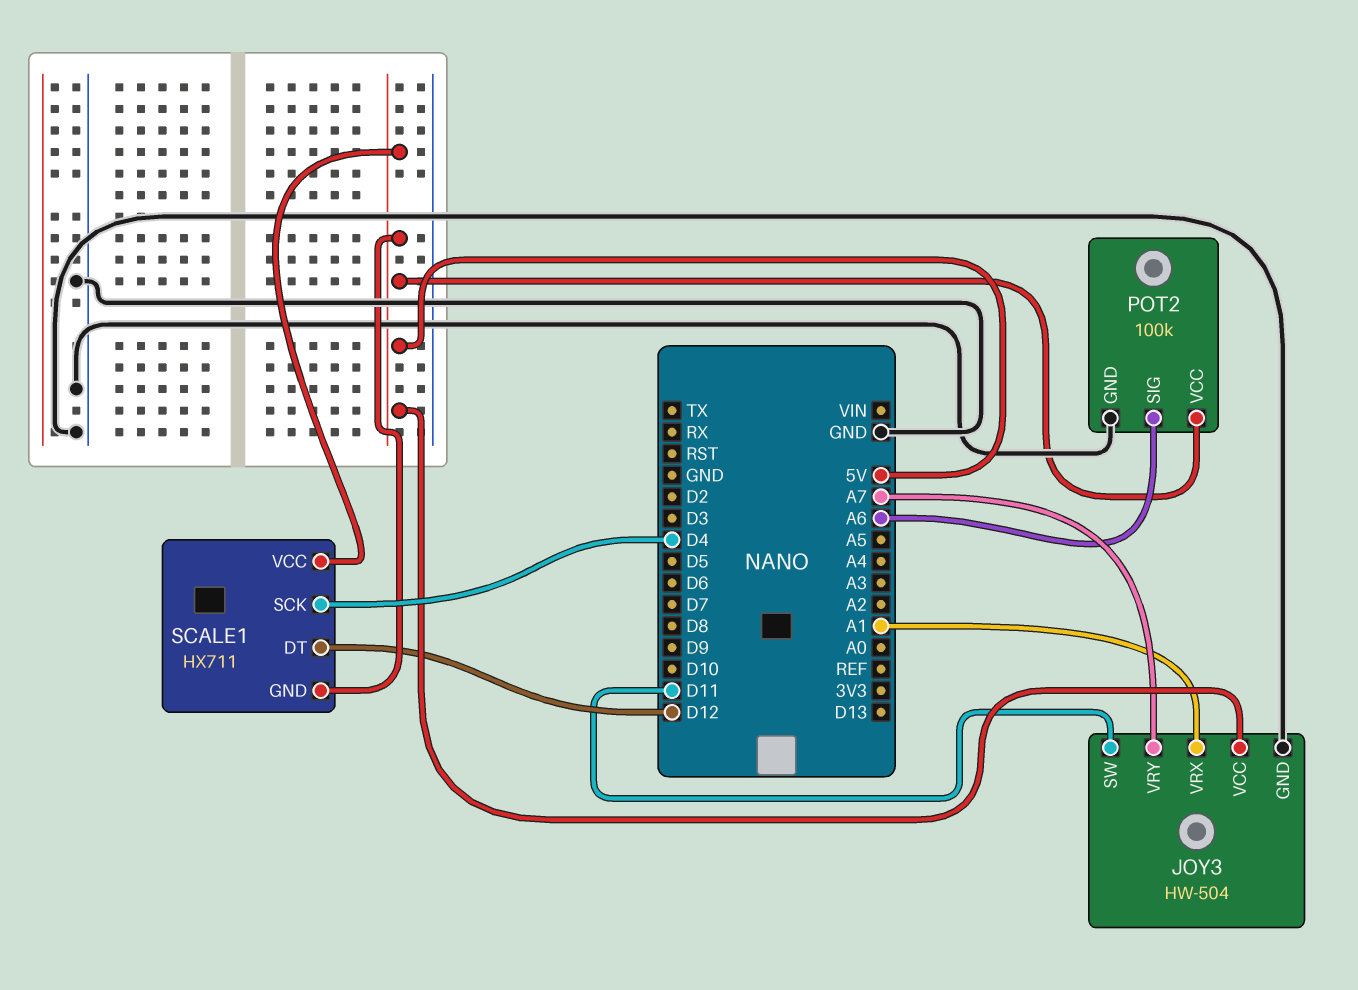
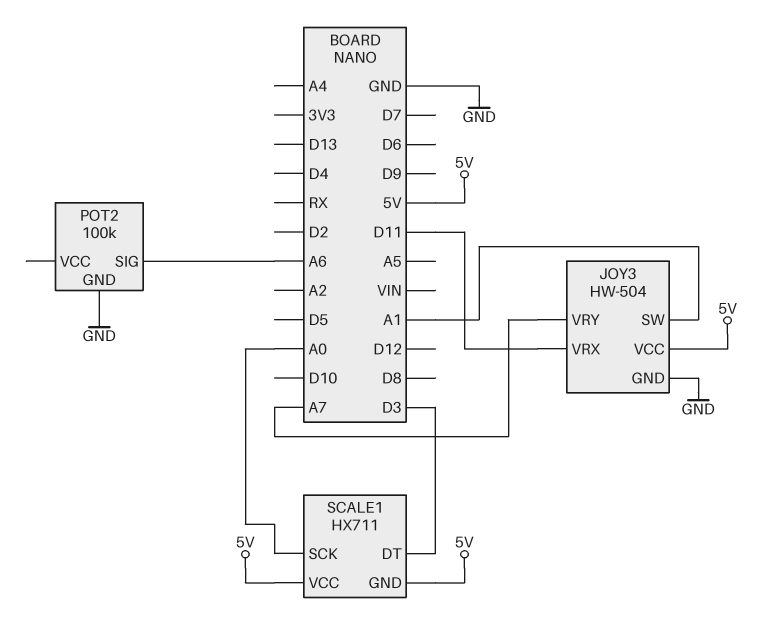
JOY3 pin SW: D11 -> A1
JOY3 pin VRX: A1 -> D11
POT2 pin VCC: 5V -> none
SCALE1 pin DT: D12 -> D3
SCALE1 pin SCK: D4 -> A0

